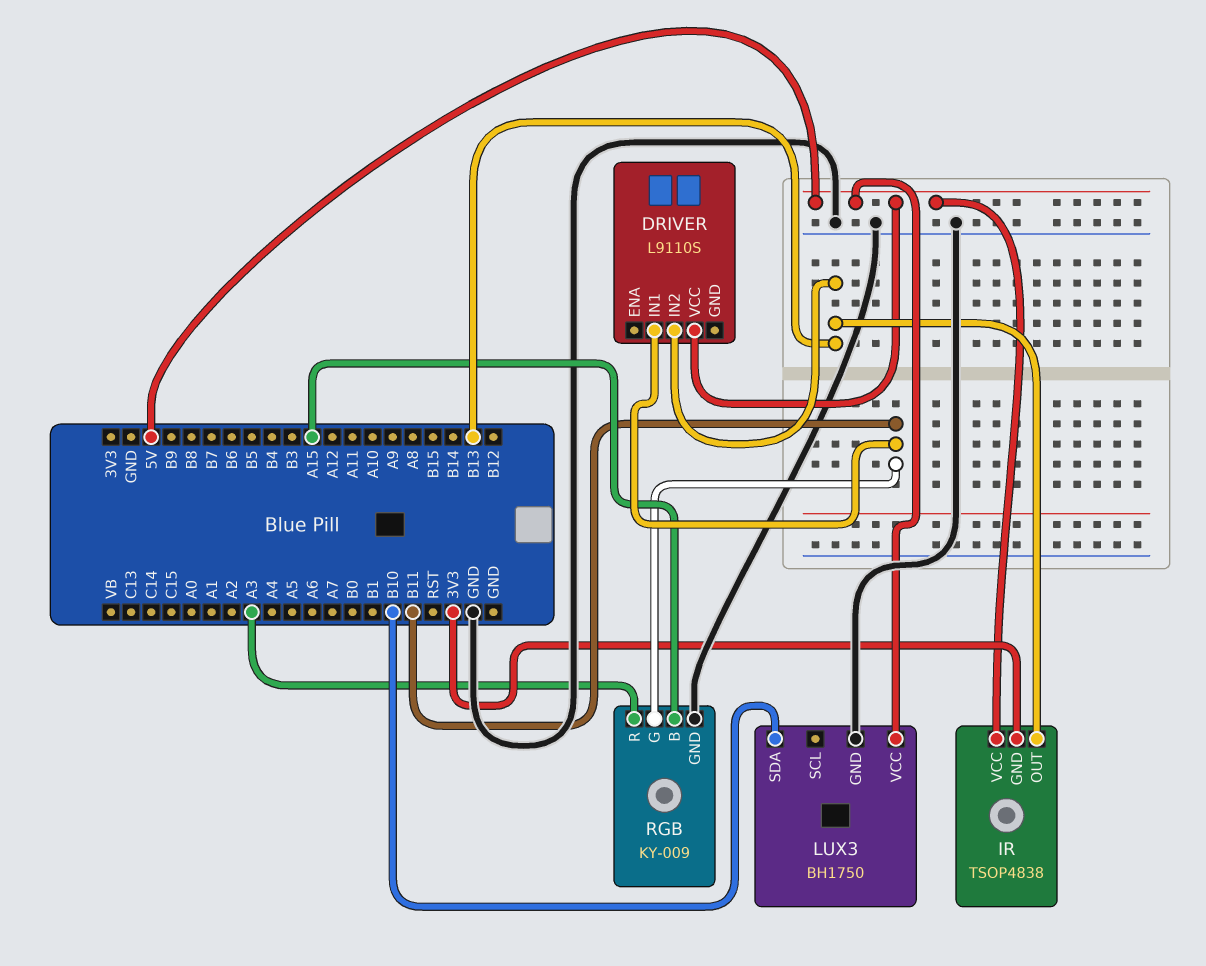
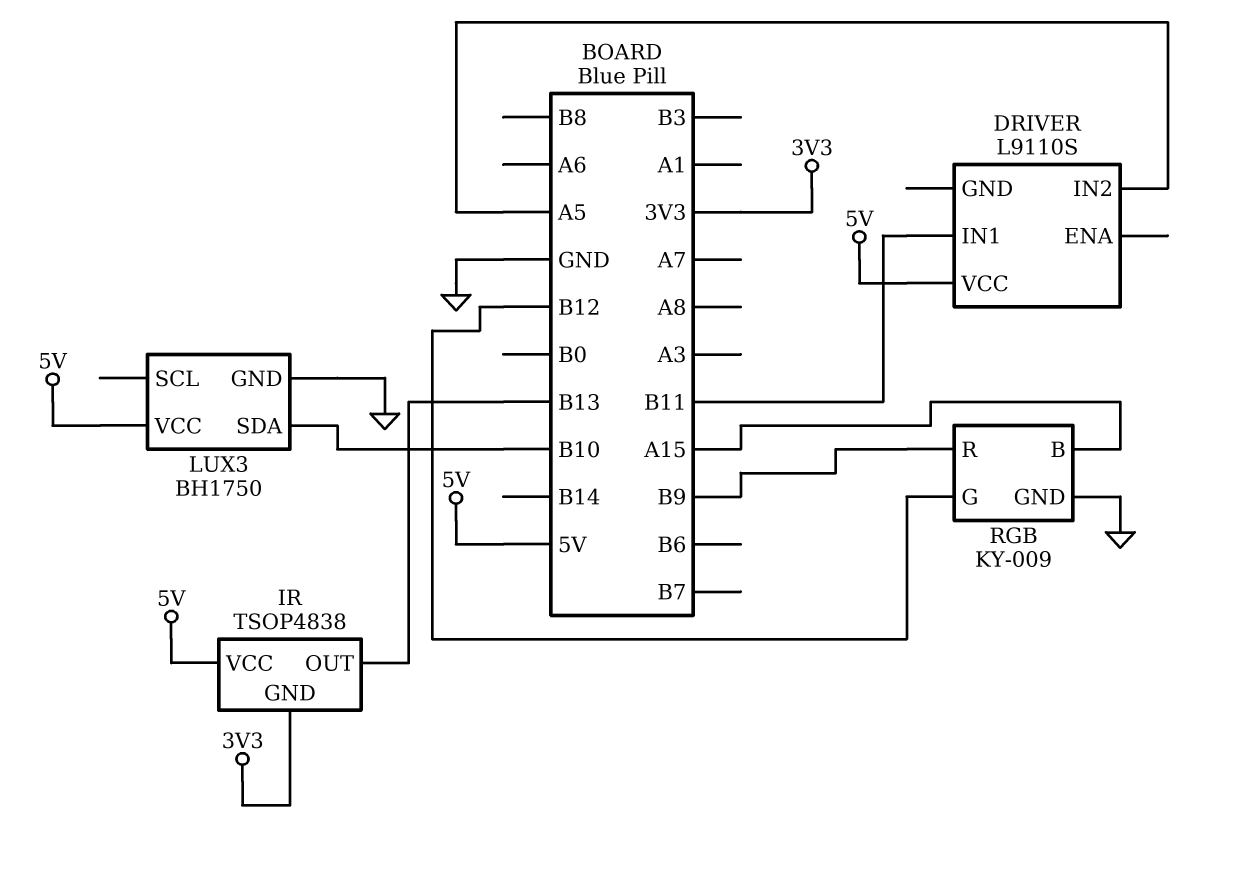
DRIVER pin IN2: B13 -> A5
RGB pin G: B11 -> B12
RGB pin R: A3 -> B9

